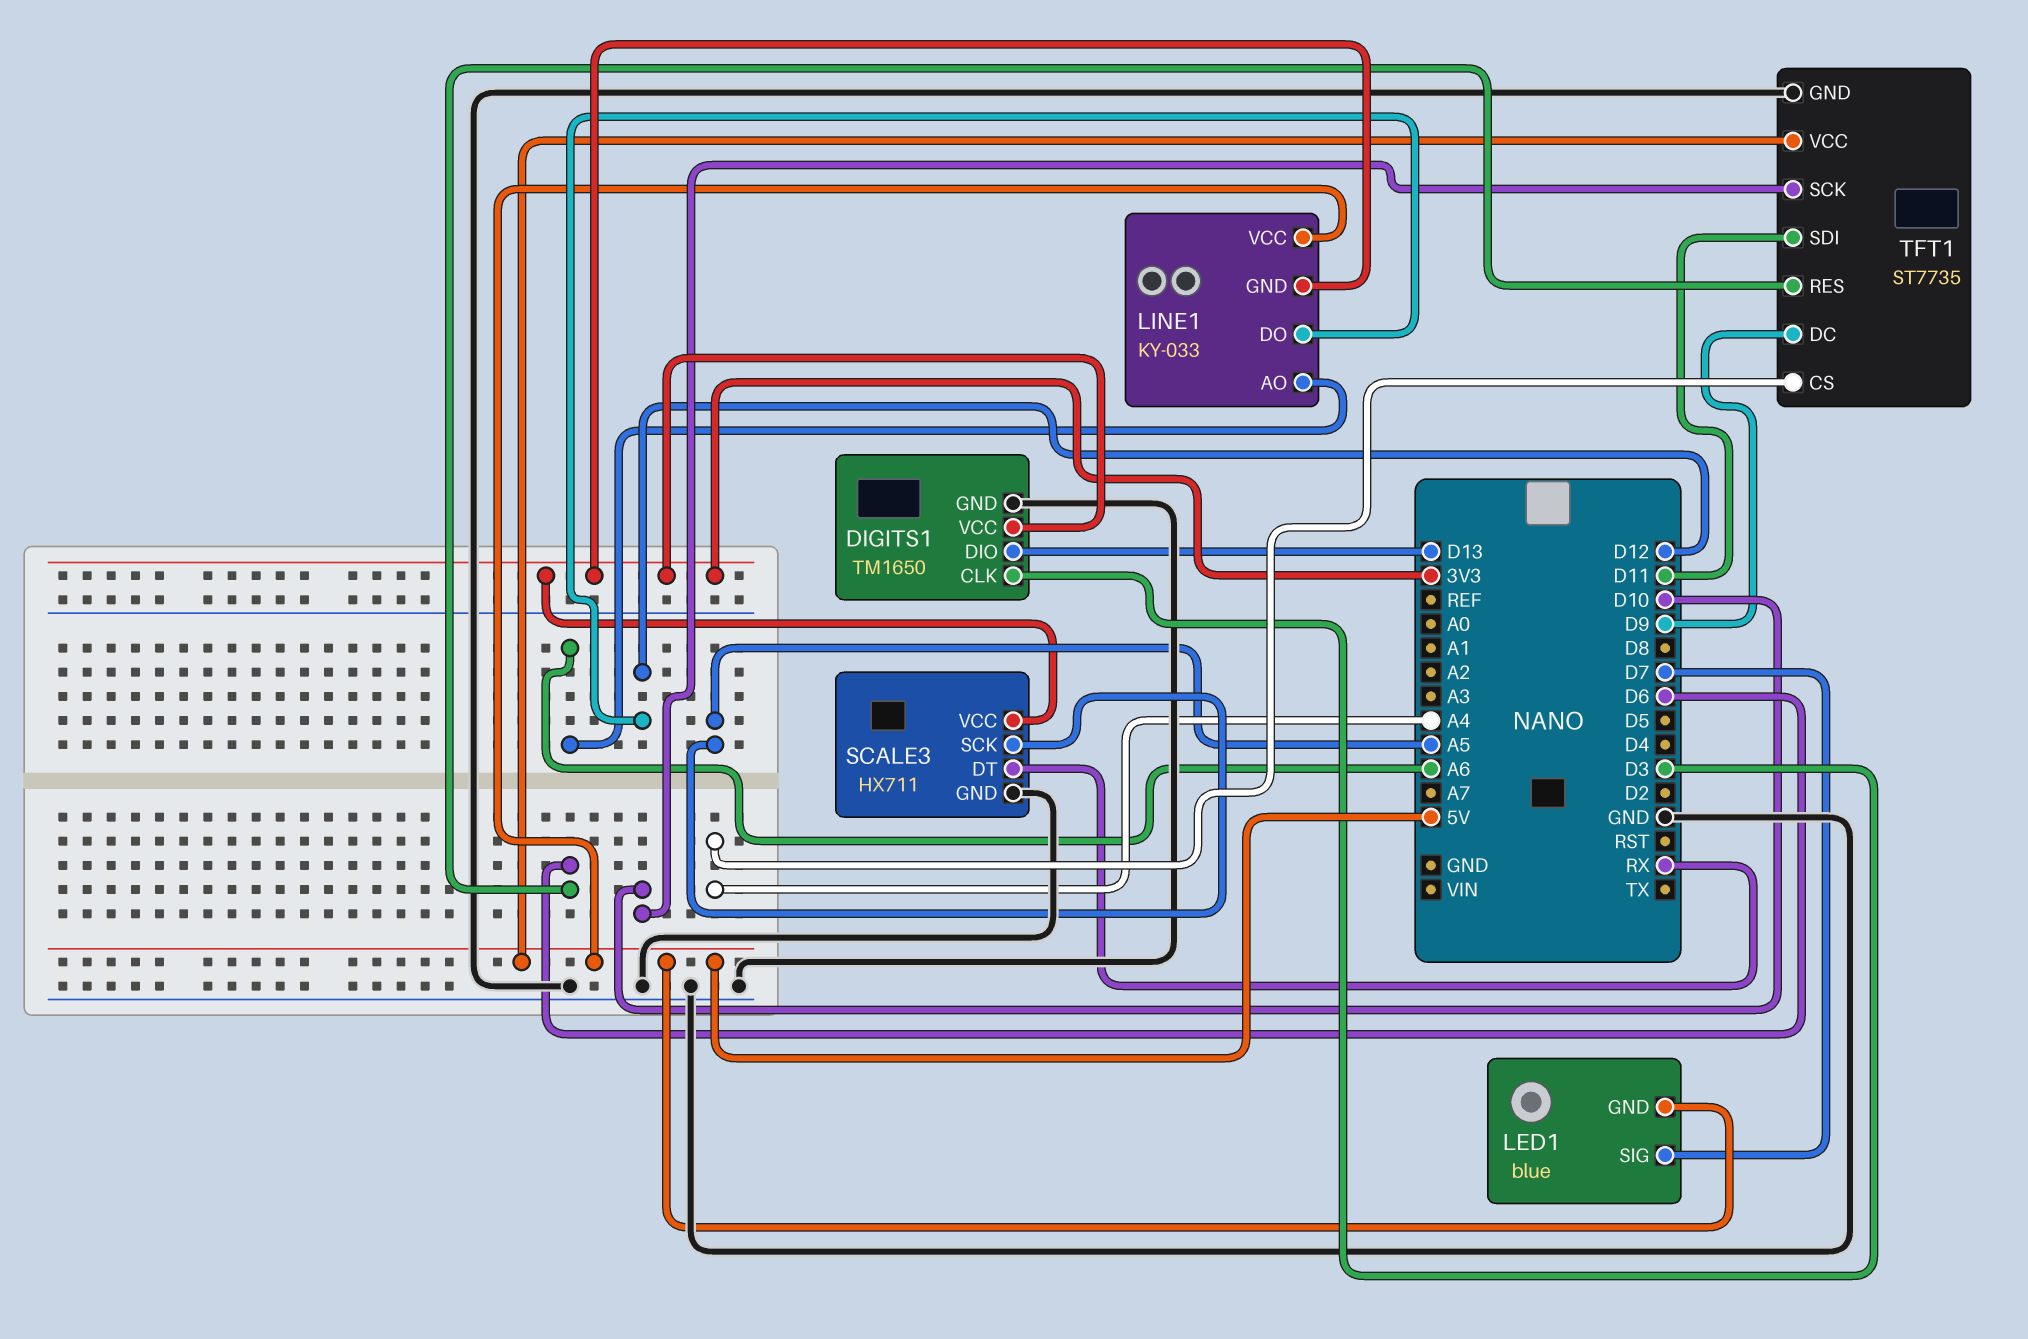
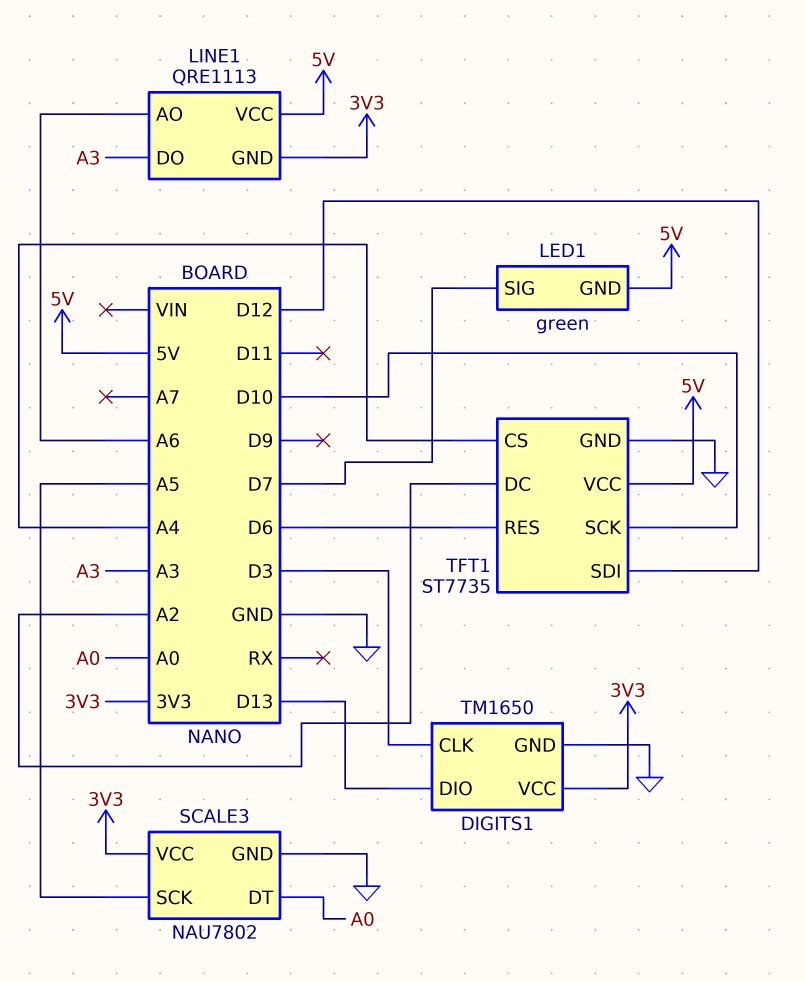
LED1: blue -> green
LINE1: KY-033 -> QRE1113
LINE1 pin DO: D12 -> A3
SCALE3: HX711 -> NAU7802
SCALE3 pin DT: RX -> A0
TFT1 pin DC: D9 -> A2
TFT1 pin SDI: D11 -> D12

